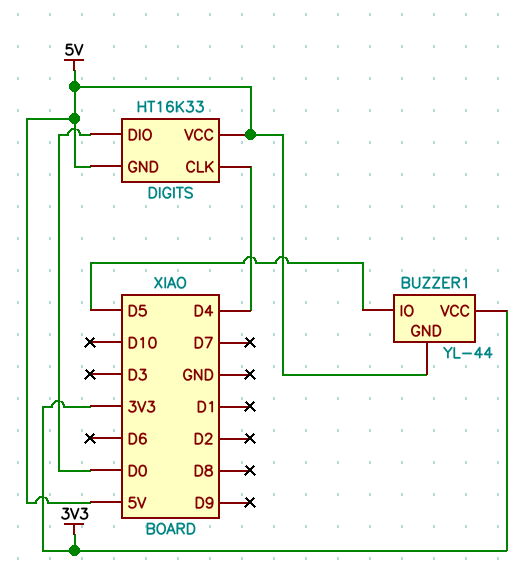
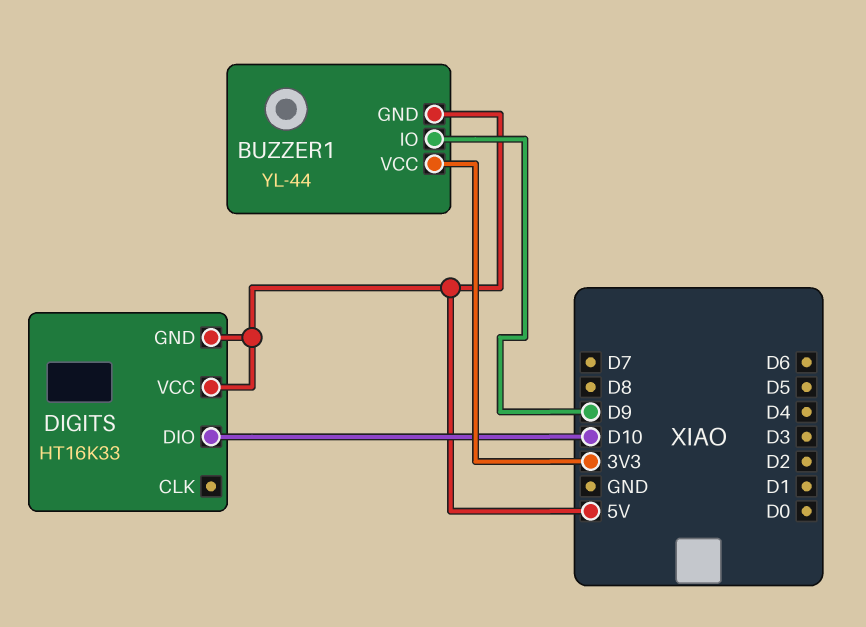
BUZZER1 pin IO: D5 -> D9
DIGITS pin CLK: D4 -> none
DIGITS pin DIO: D0 -> D10

